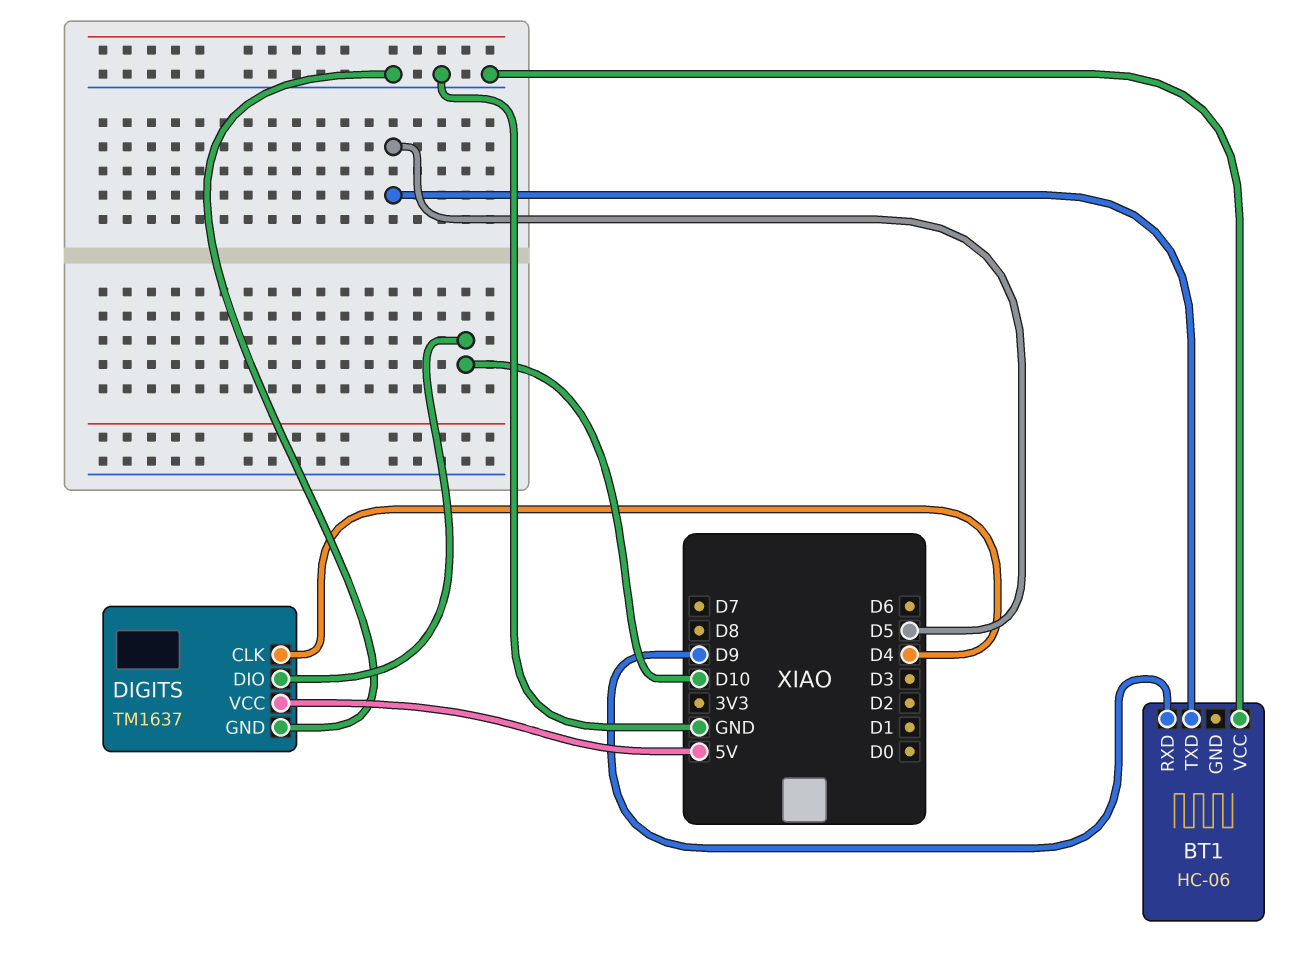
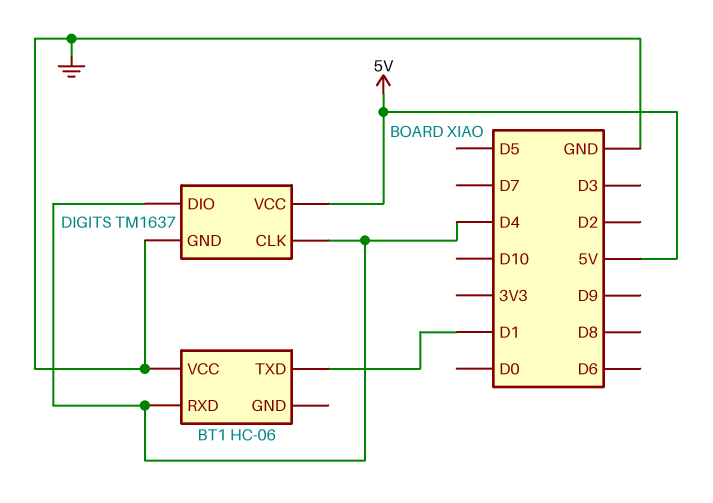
BT1 pin RXD: D9 -> D4
BT1 pin TXD: D5 -> D1
DIGITS pin DIO: D10 -> D4

